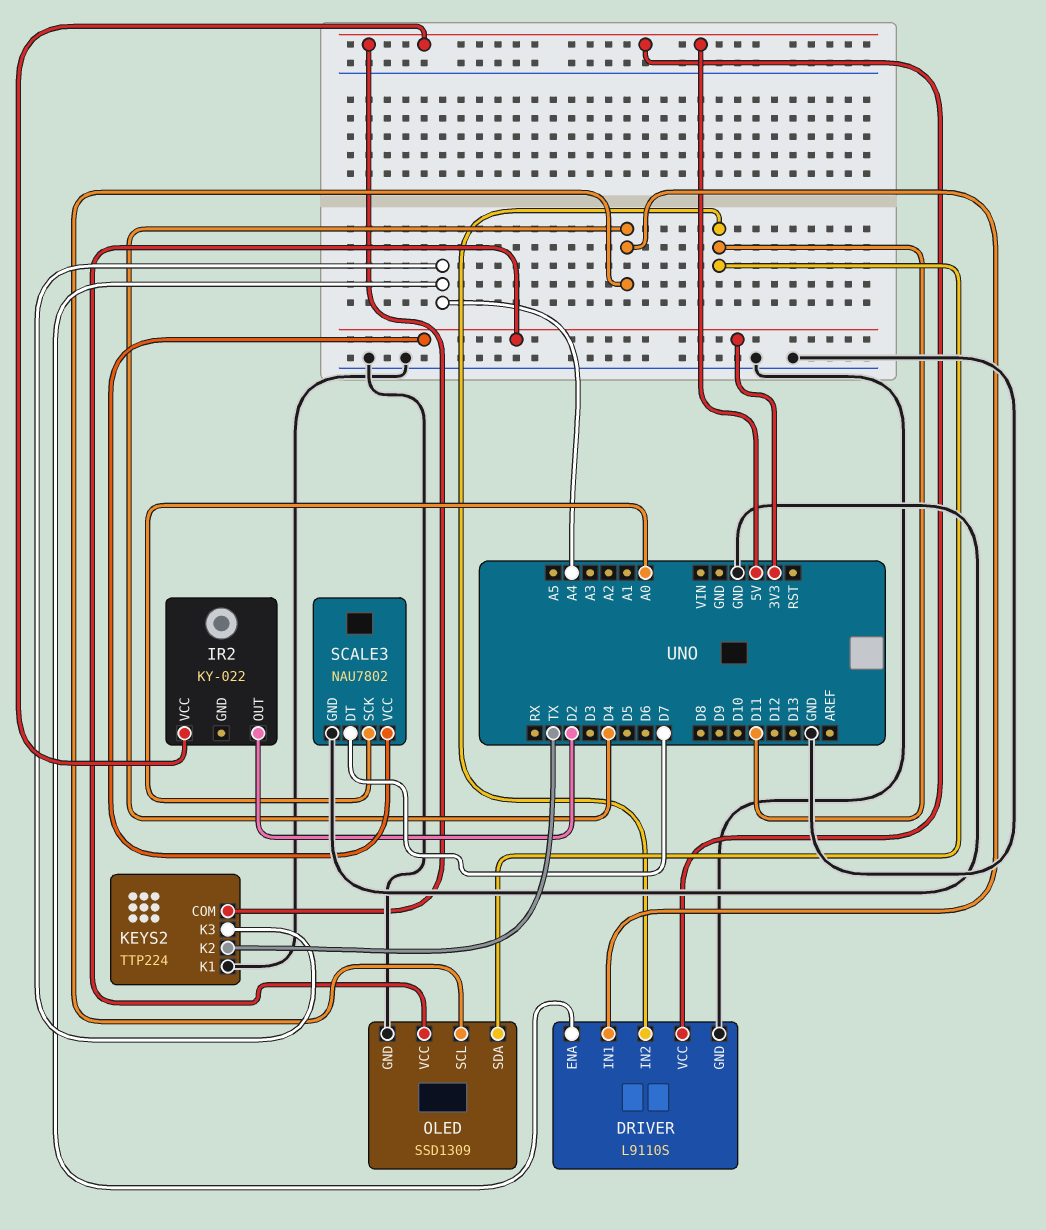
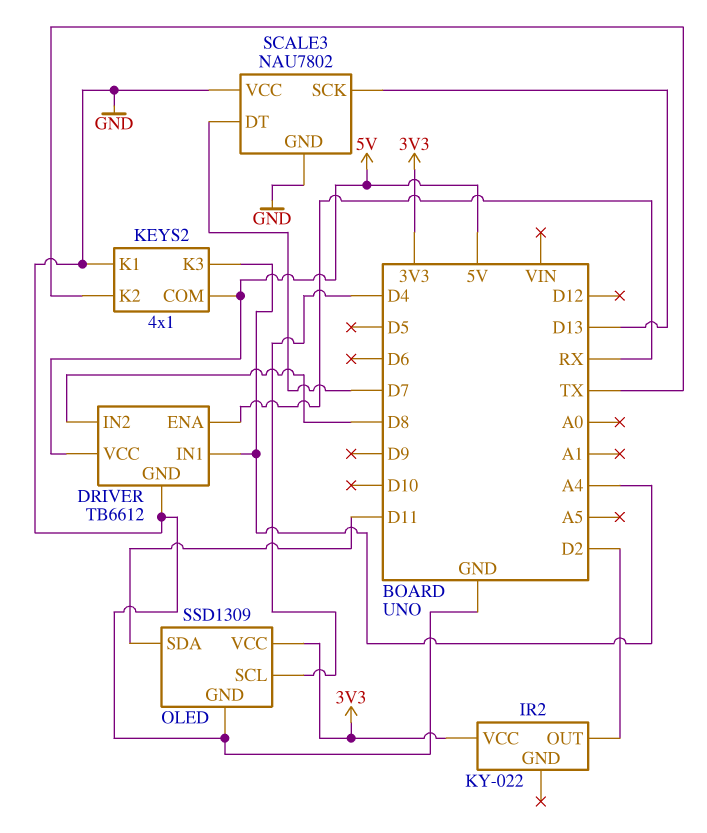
DRIVER: L9110S -> TB6612
DRIVER pin ENA: A4 -> RX
DRIVER pin IN1: D4 -> A4
DRIVER pin IN2: D11 -> D8
IR2 pin VCC: 5V -> 3V3
KEYS2: TTP224 -> 4x1
SCALE3 pin SCK: A0 -> D13
SCALE3 pin VCC: 3V3 -> GND

